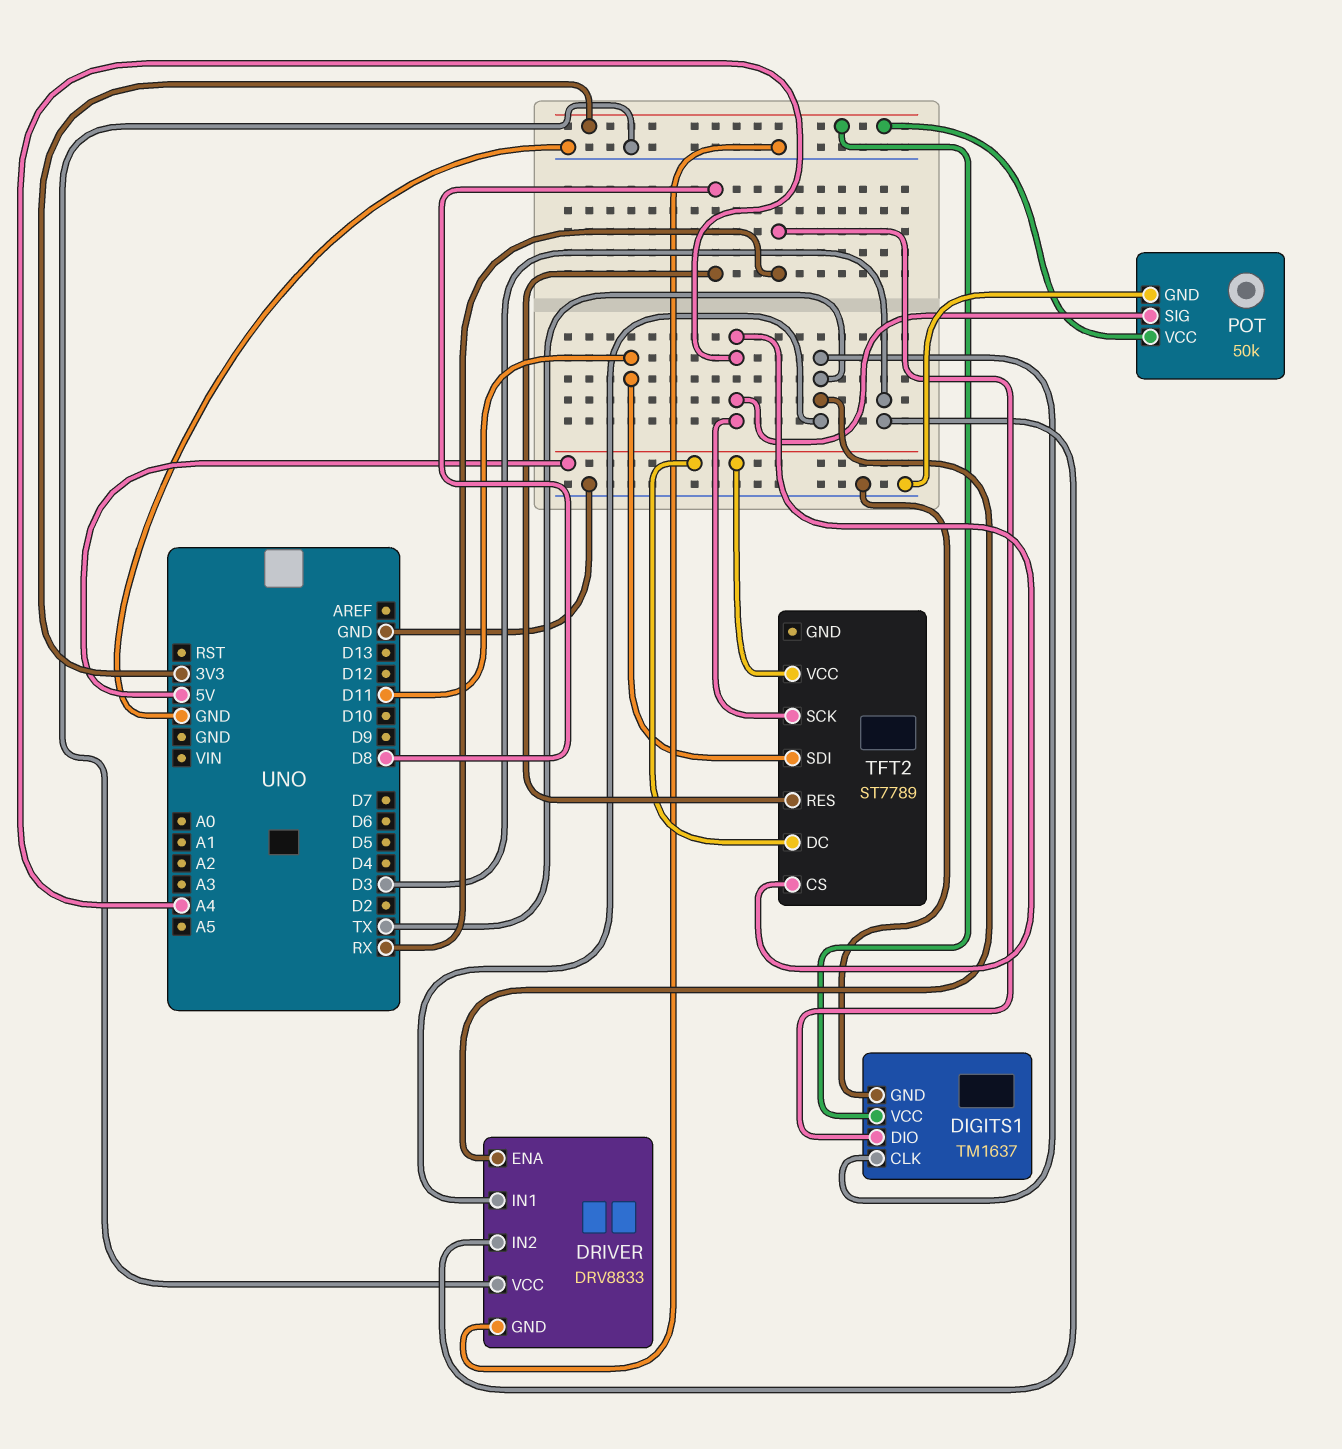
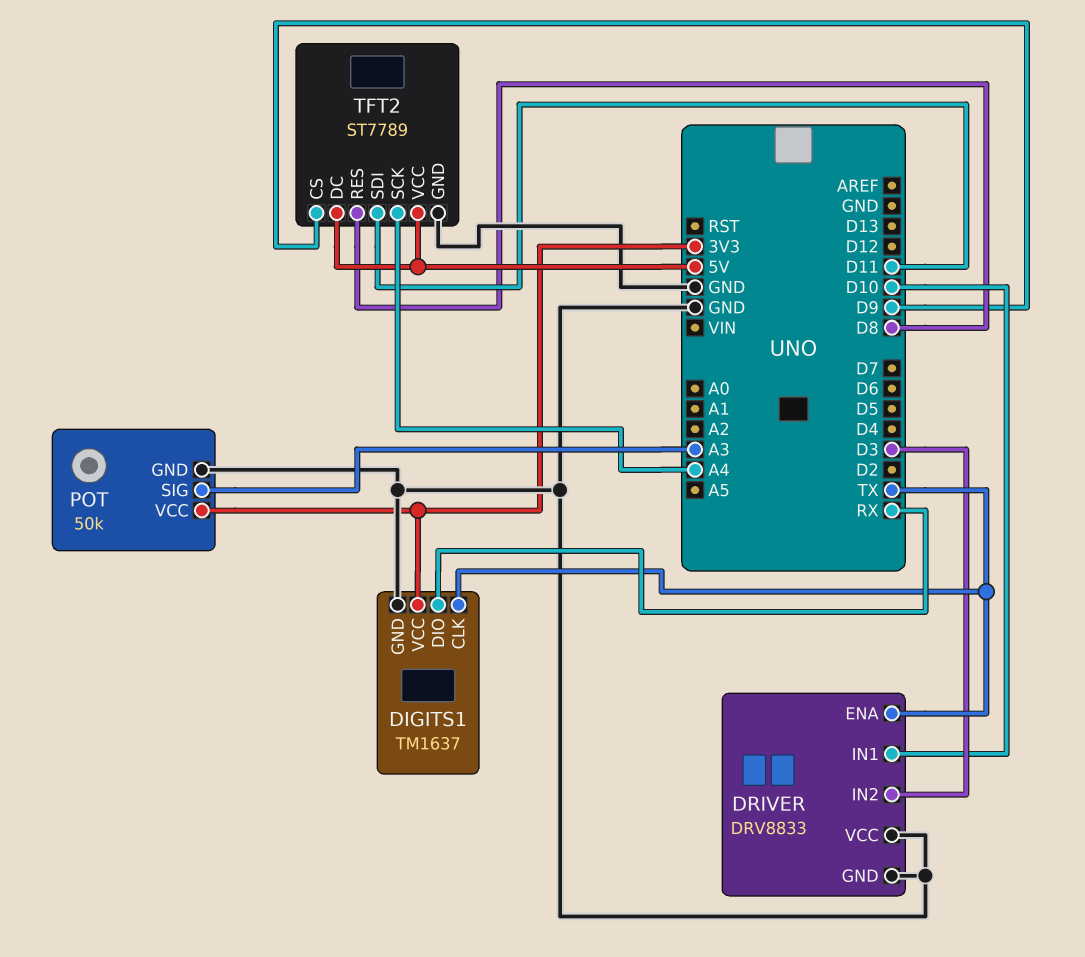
DRIVER pin IN1: TX -> D10
POT pin SIG: A4 -> A3
TFT2 pin CS: A4 -> D9
TFT2 pin GND: none -> GND

